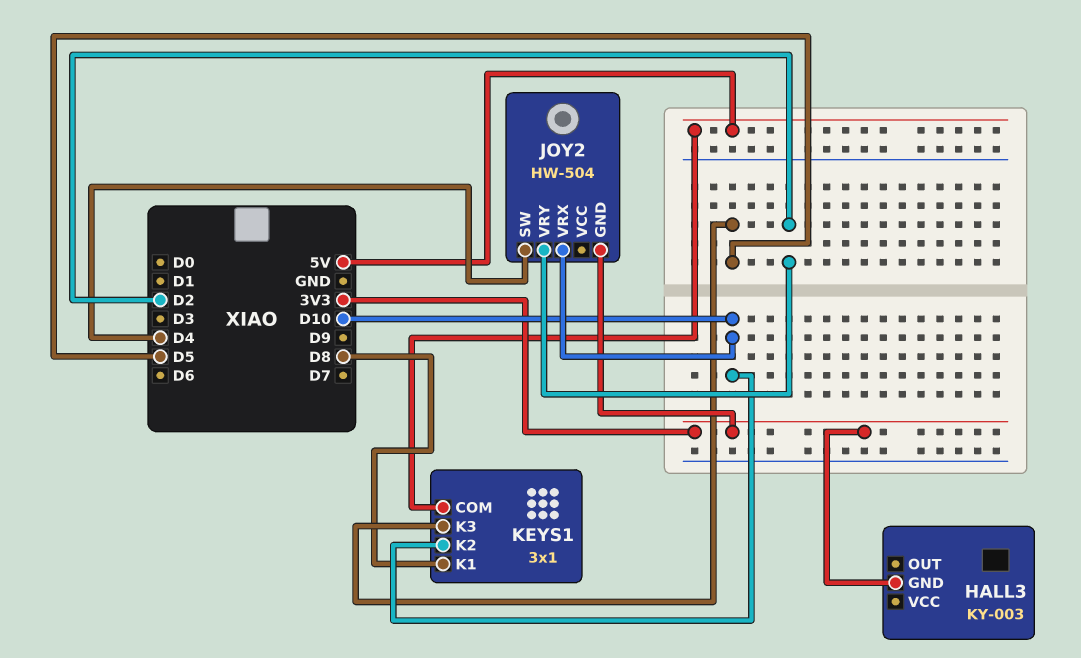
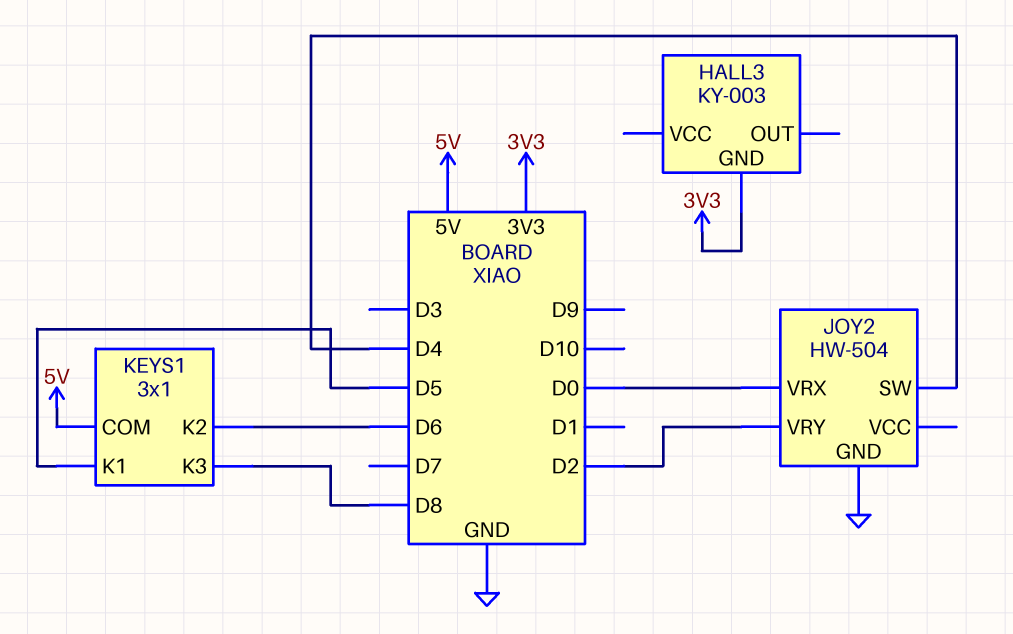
JOY2 pin GND: 3V3 -> GND
JOY2 pin VRX: D10 -> D0
KEYS1 pin K1: D8 -> D5
KEYS1 pin K2: D10 -> D6
KEYS1 pin K3: D5 -> D8

